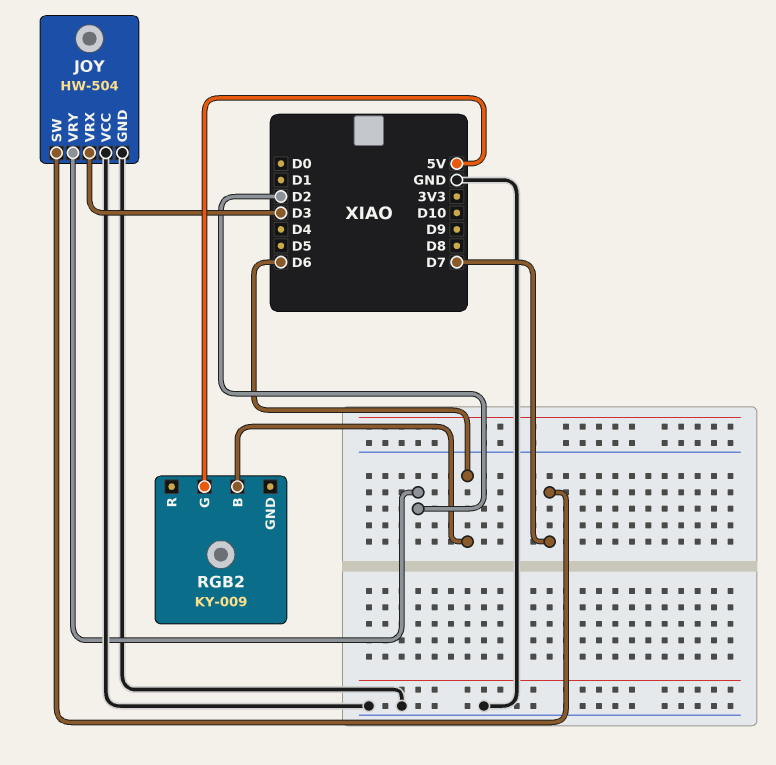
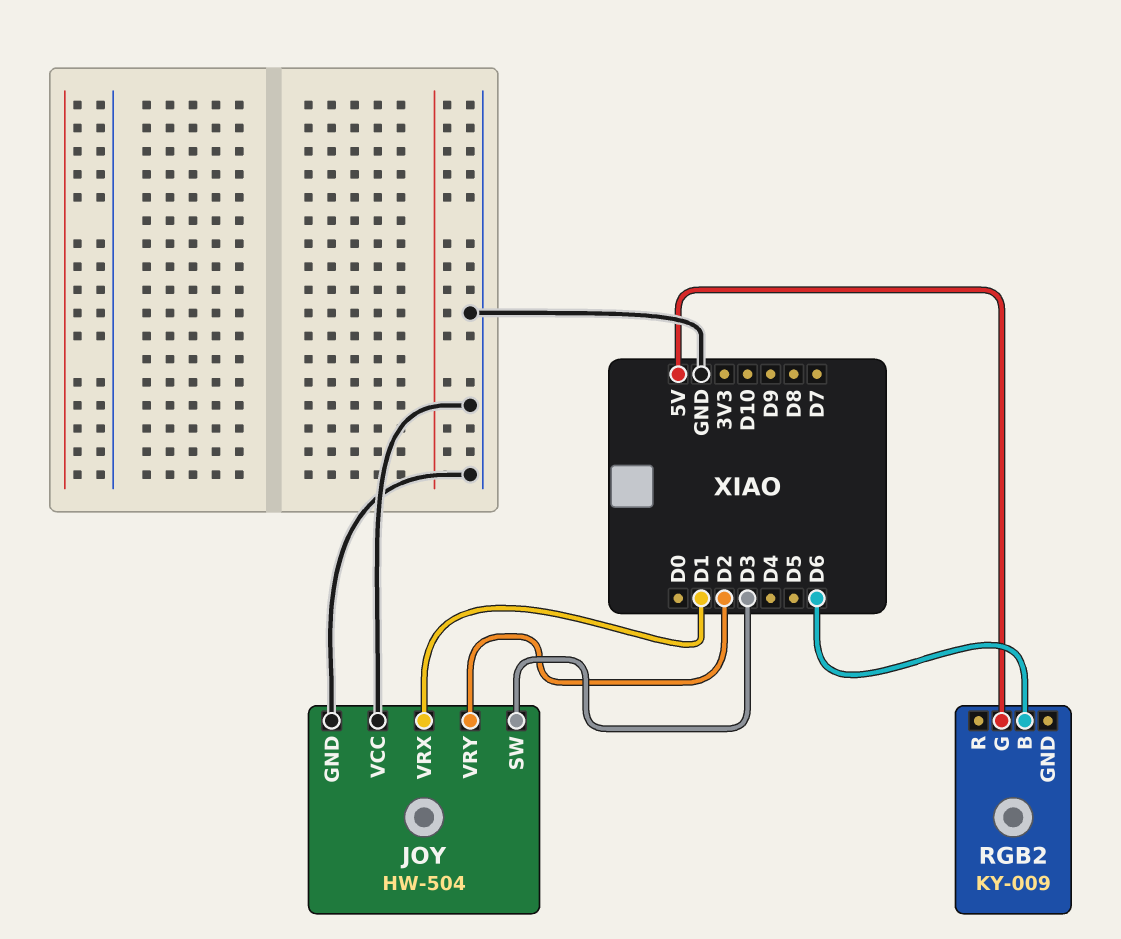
JOY pin SW: D7 -> D3
JOY pin VRX: D3 -> D1

